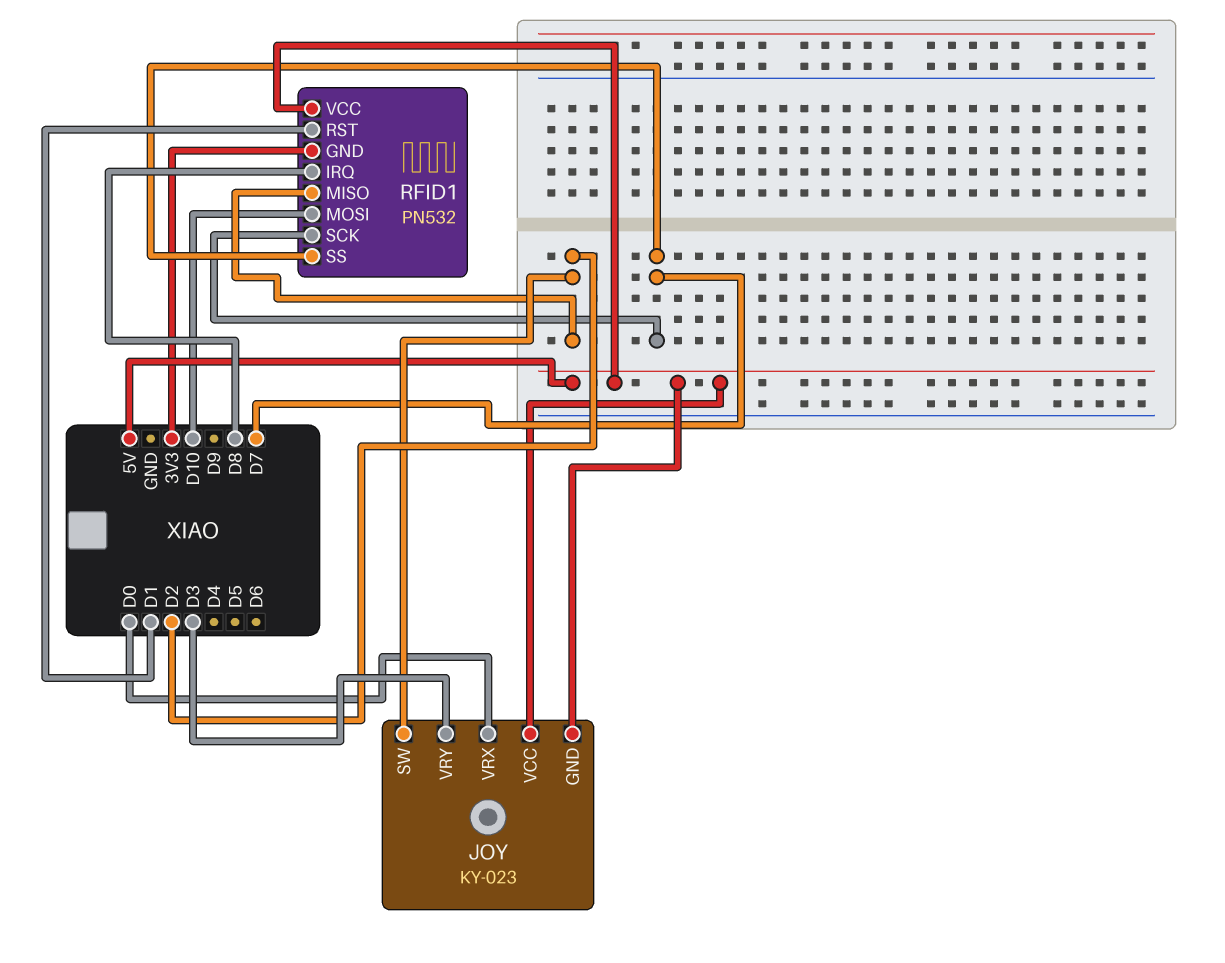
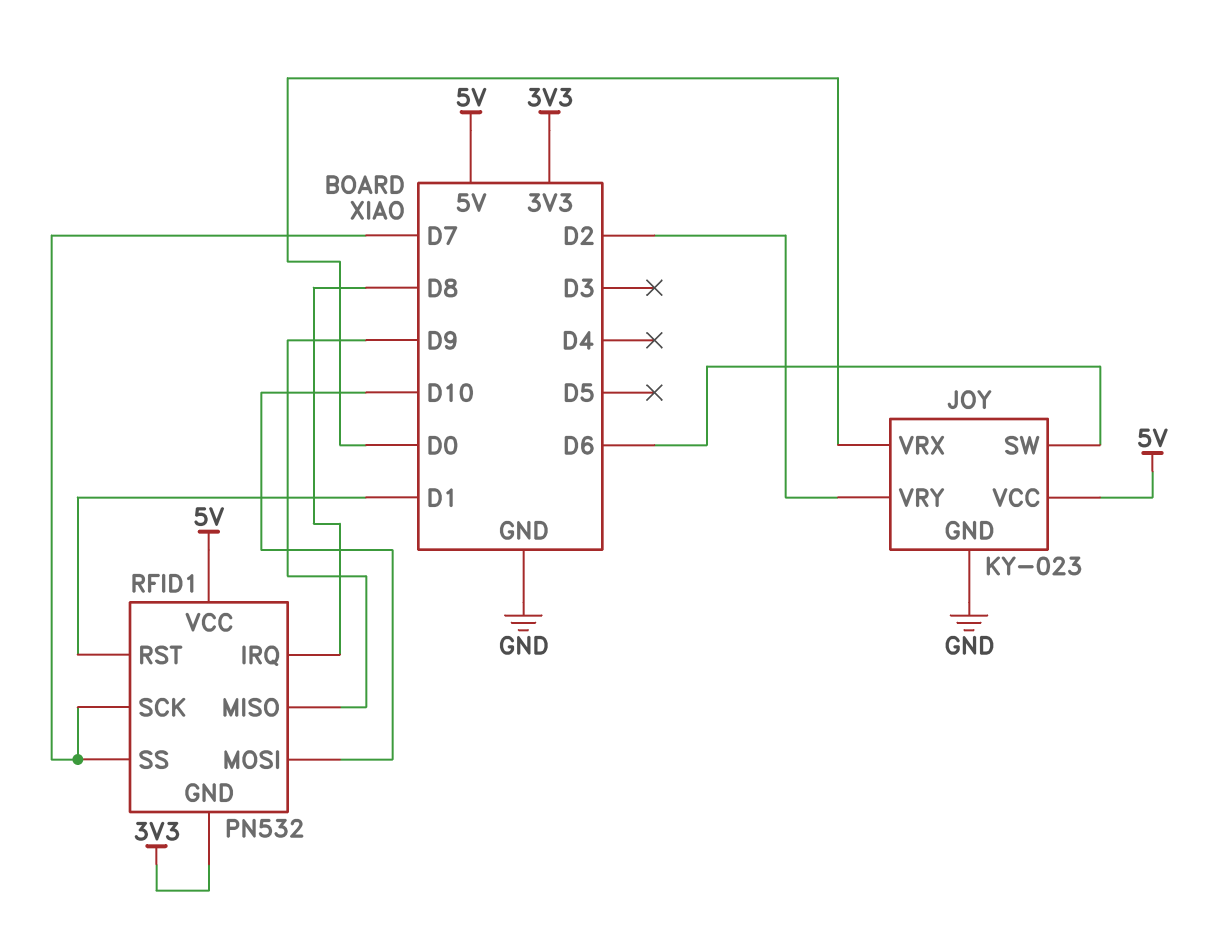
JOY pin GND: 5V -> GND
JOY pin SW: D2 -> D6
JOY pin VRY: D3 -> D2
RFID1 pin MISO: D2 -> D9

